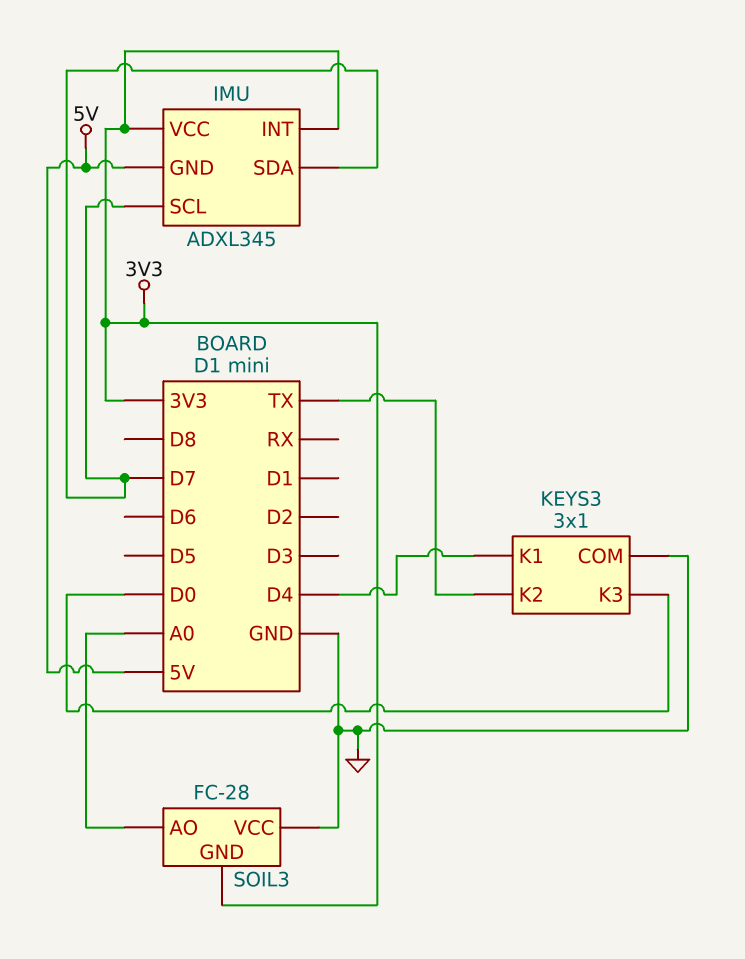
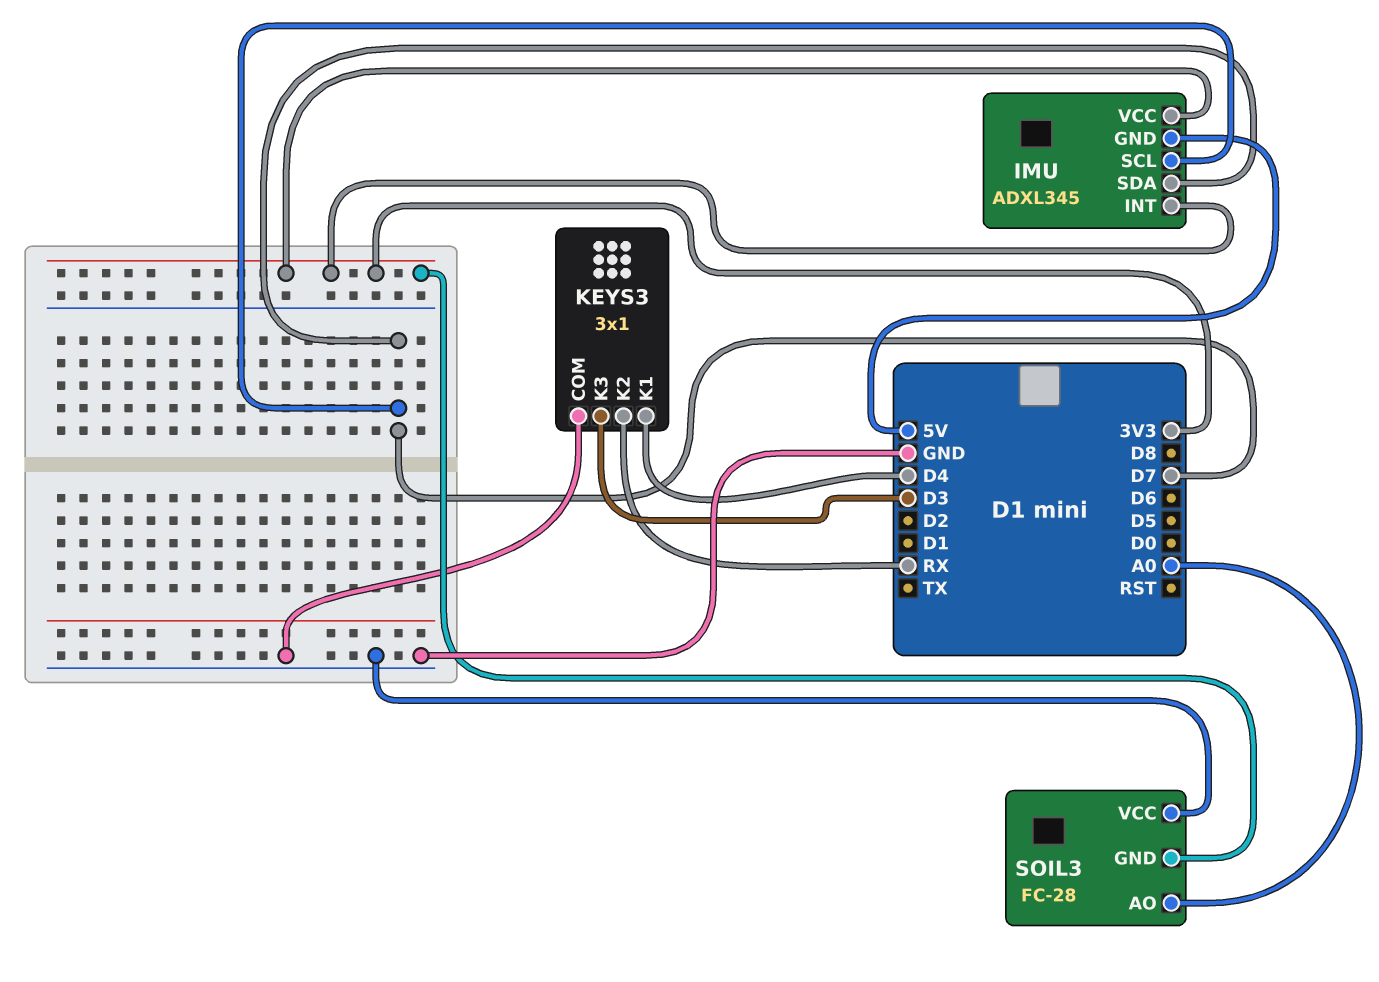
KEYS3 pin K2: TX -> RX
KEYS3 pin K3: D0 -> D3

